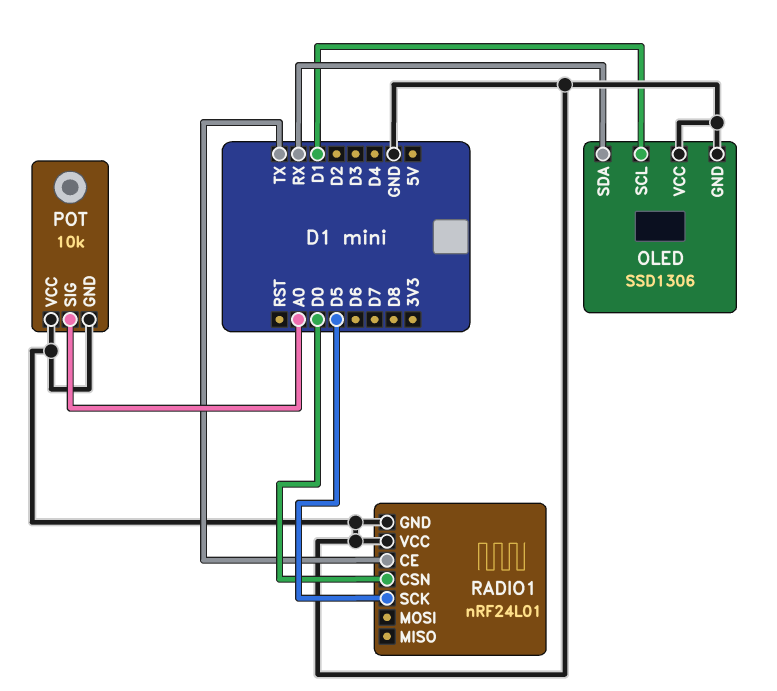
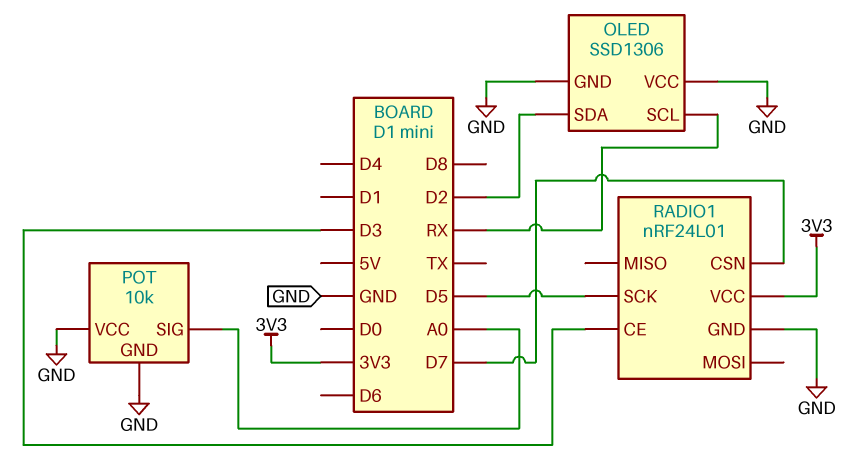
OLED pin SCL: D1 -> RX
OLED pin SDA: RX -> D2
RADIO1 pin CE: TX -> D3
RADIO1 pin CSN: D0 -> D7
RADIO1 pin VCC: GND -> 3V3

